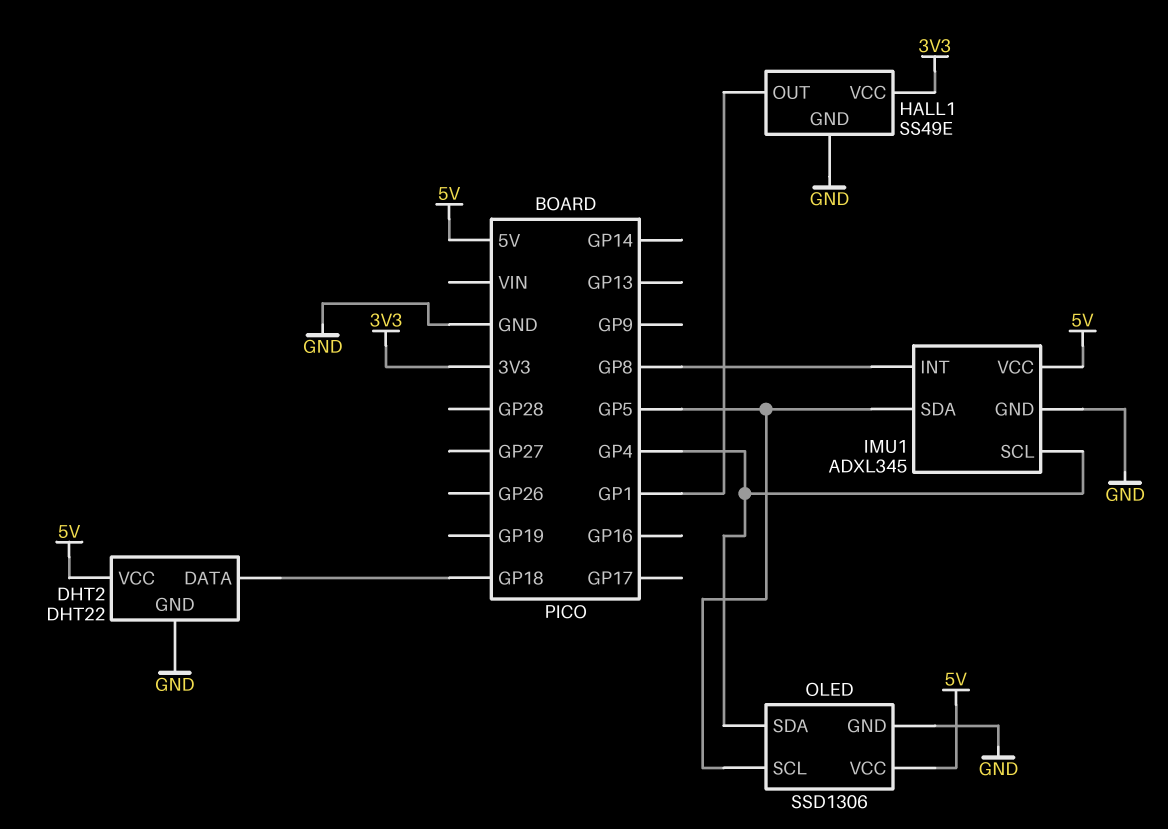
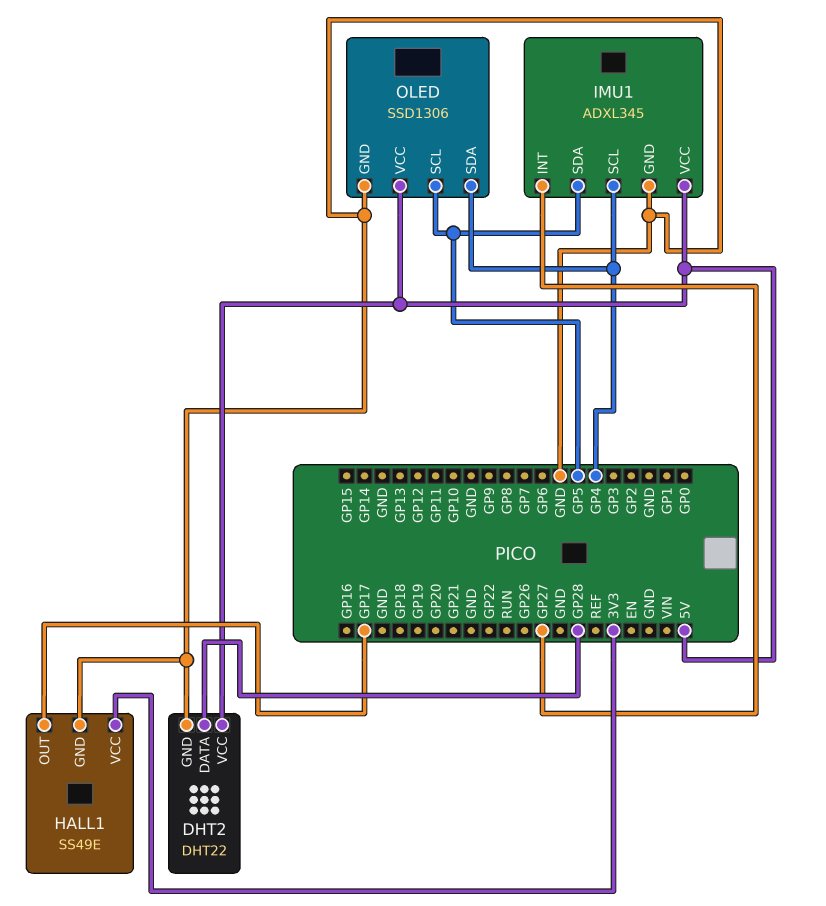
DHT2 pin DATA: GP18 -> GP28
HALL1 pin OUT: GP1 -> GP17
IMU1 pin INT: GP8 -> GP27

